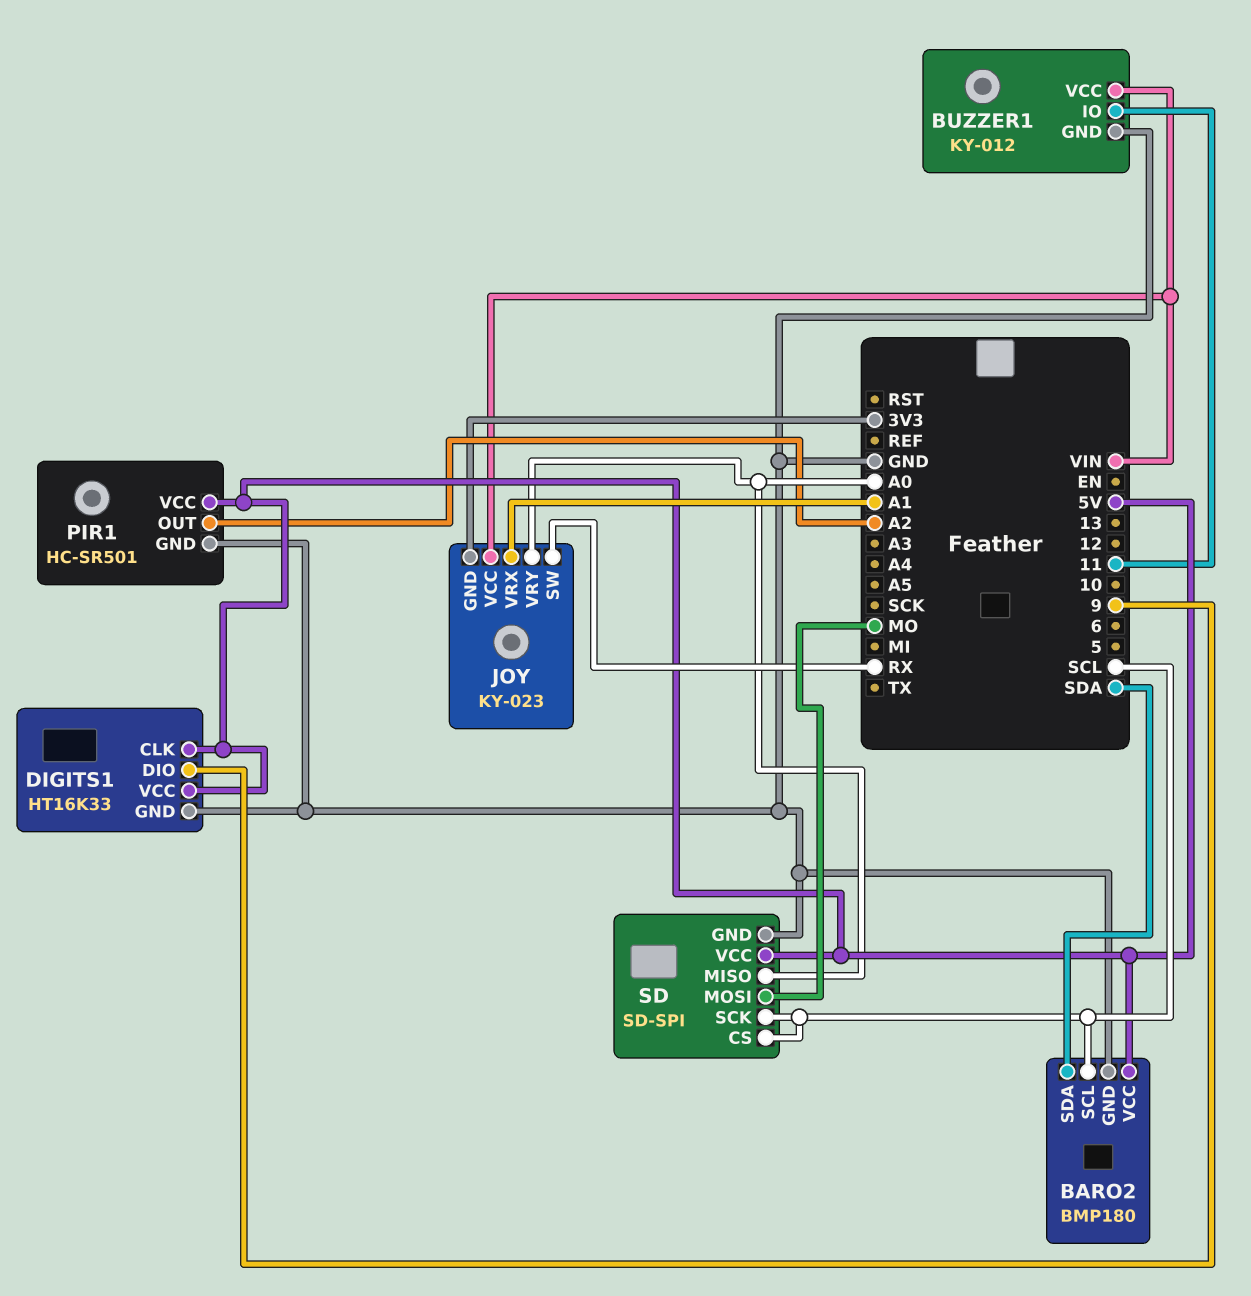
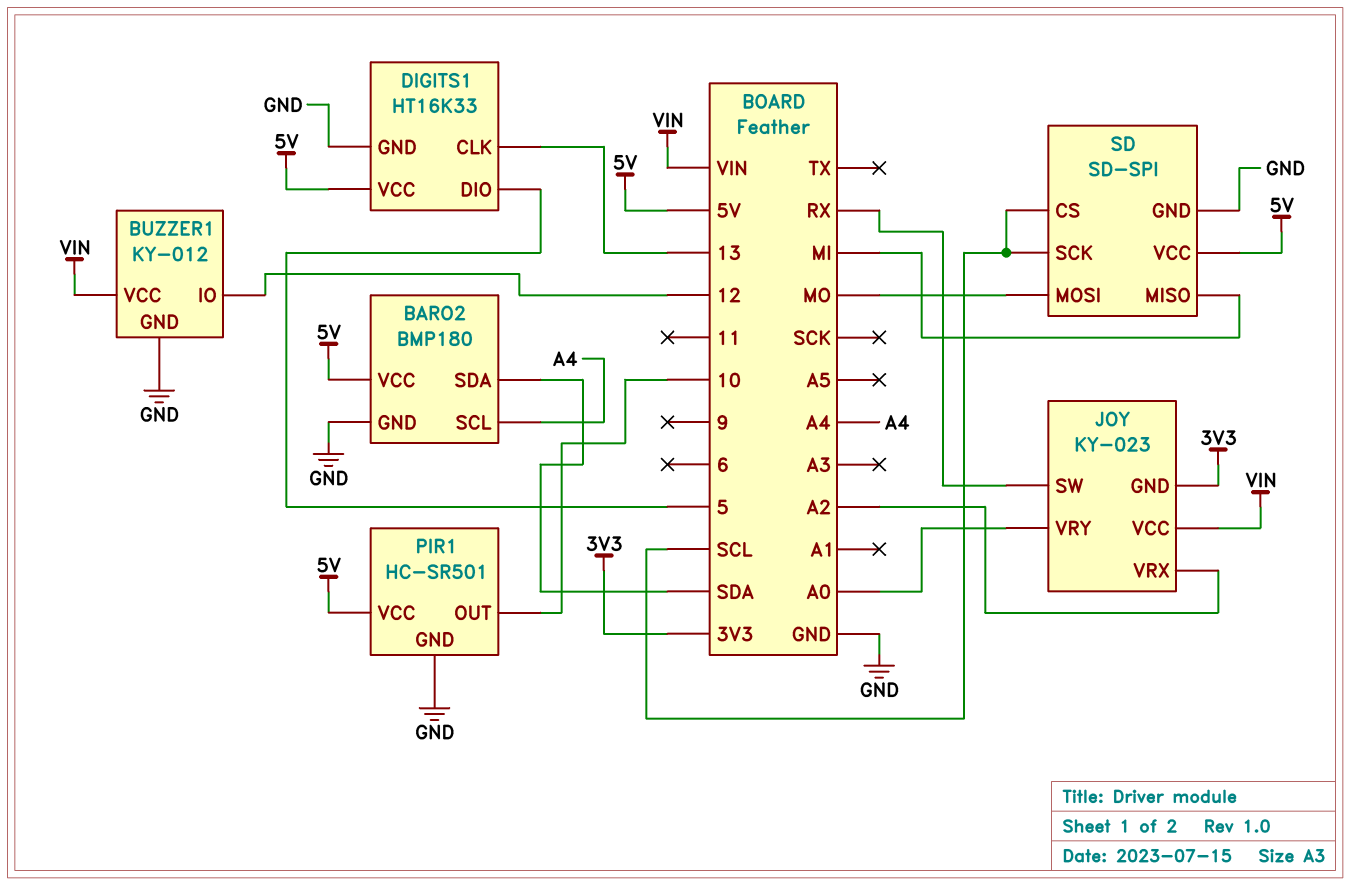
BARO2 pin SCL: SCL -> A4
BUZZER1 pin IO: 11 -> 12
DIGITS1 pin CLK: 5V -> 13
DIGITS1 pin DIO: 9 -> 5
JOY pin VRX: A1 -> A2
PIR1 pin OUT: A2 -> 10
SD pin MISO: A0 -> MI

